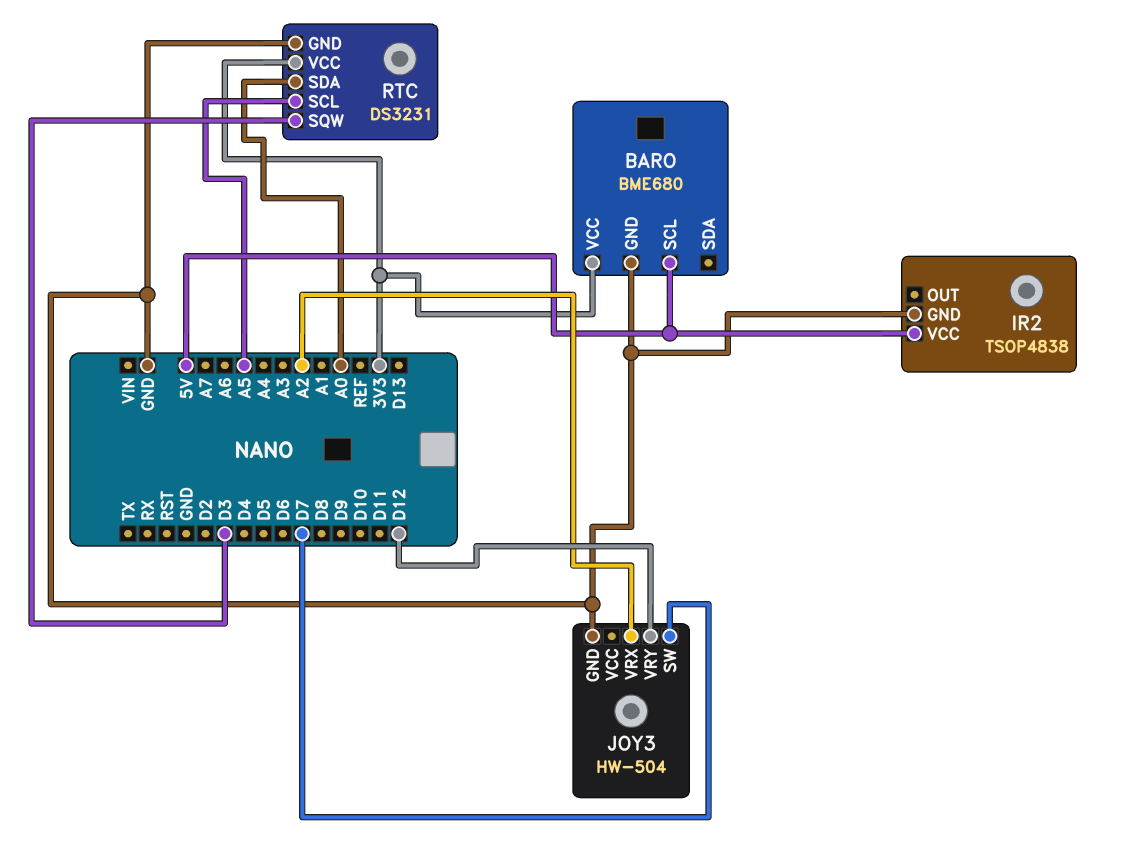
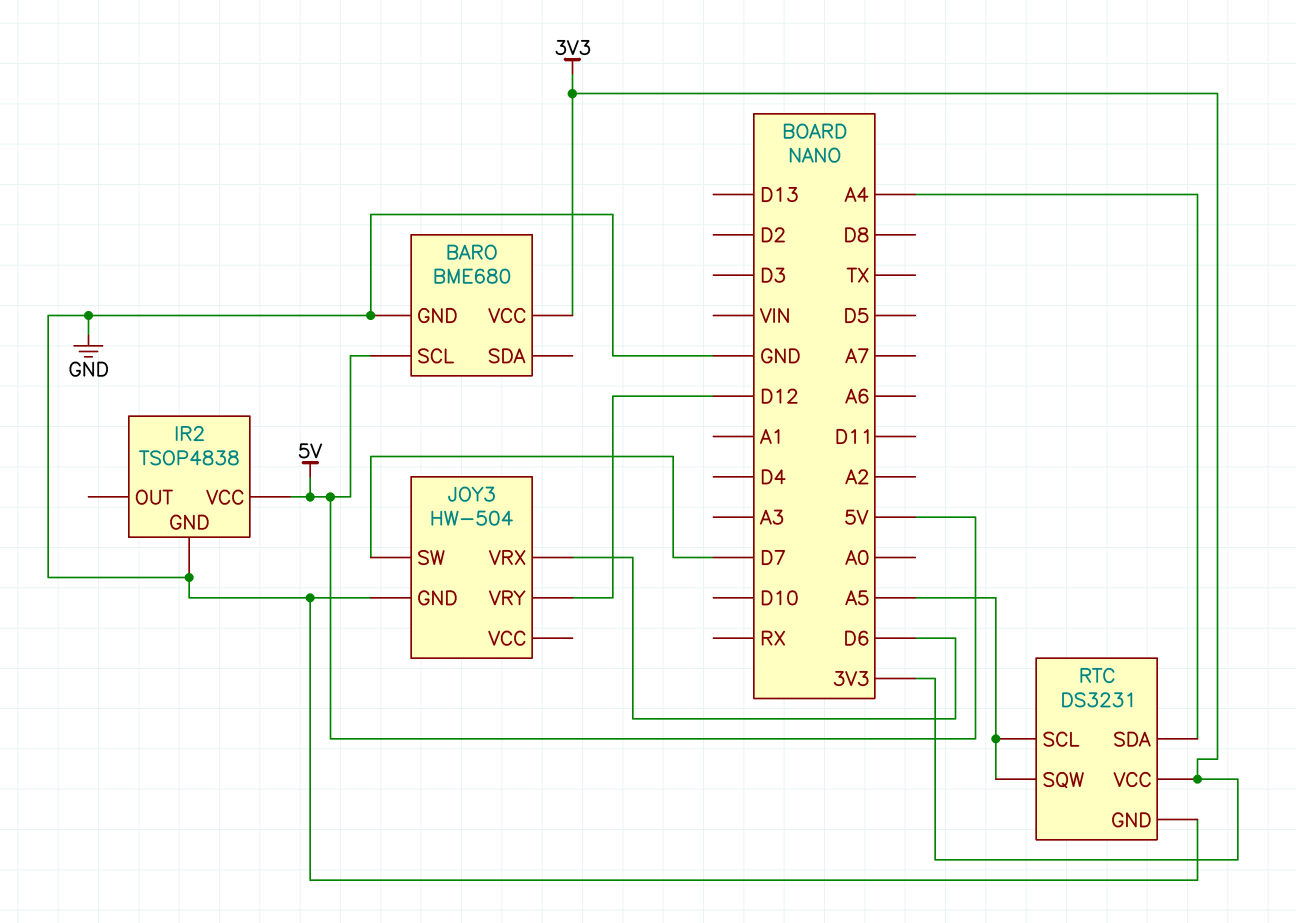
JOY3 pin VRX: A2 -> D6
RTC pin SDA: A0 -> A4
RTC pin SQW: D3 -> A5

